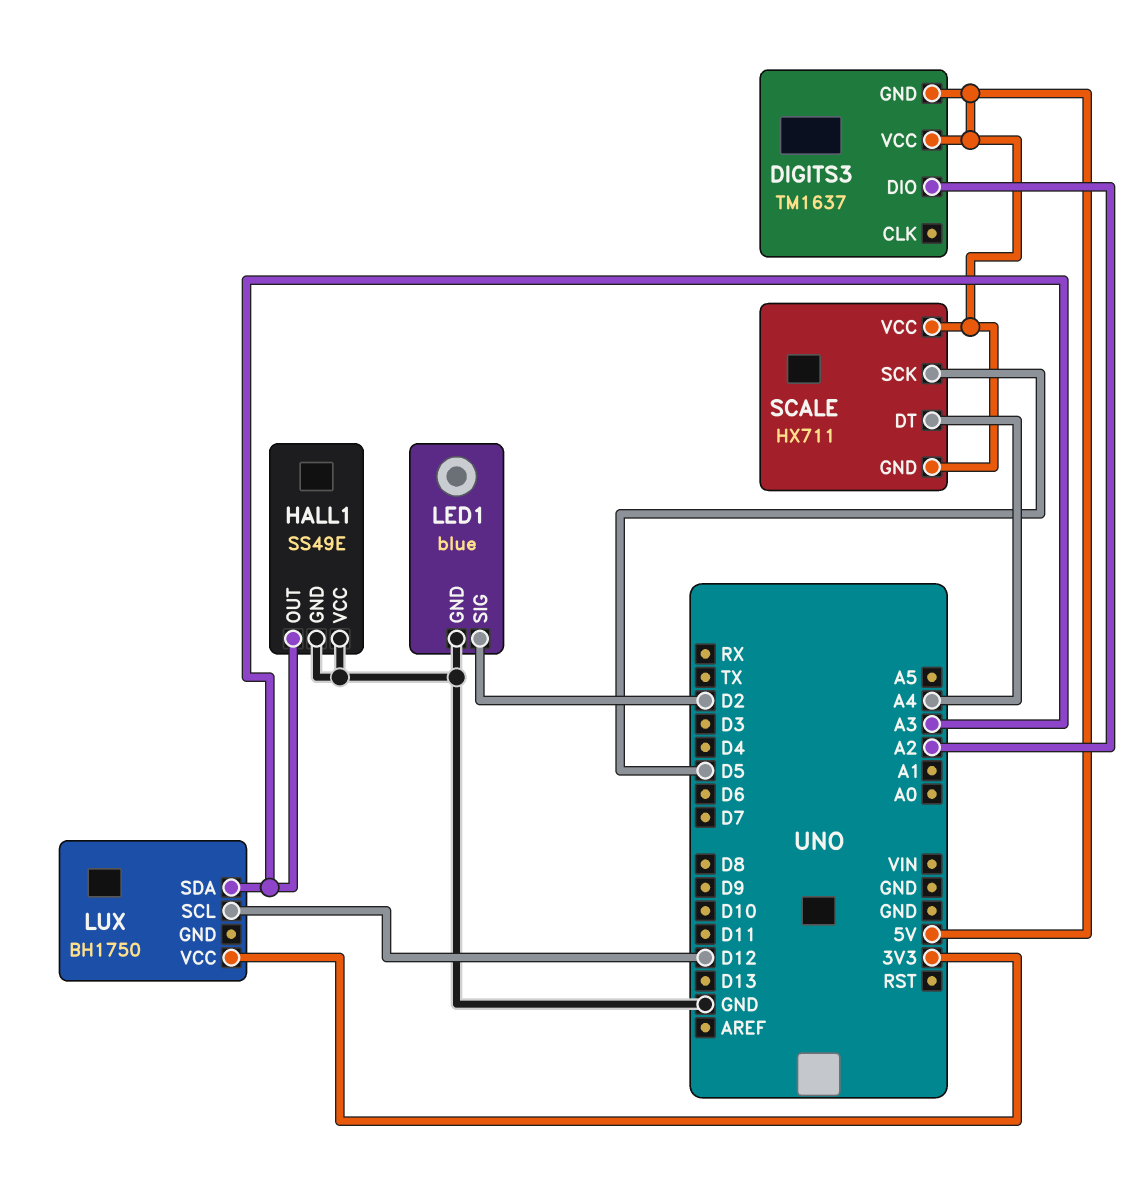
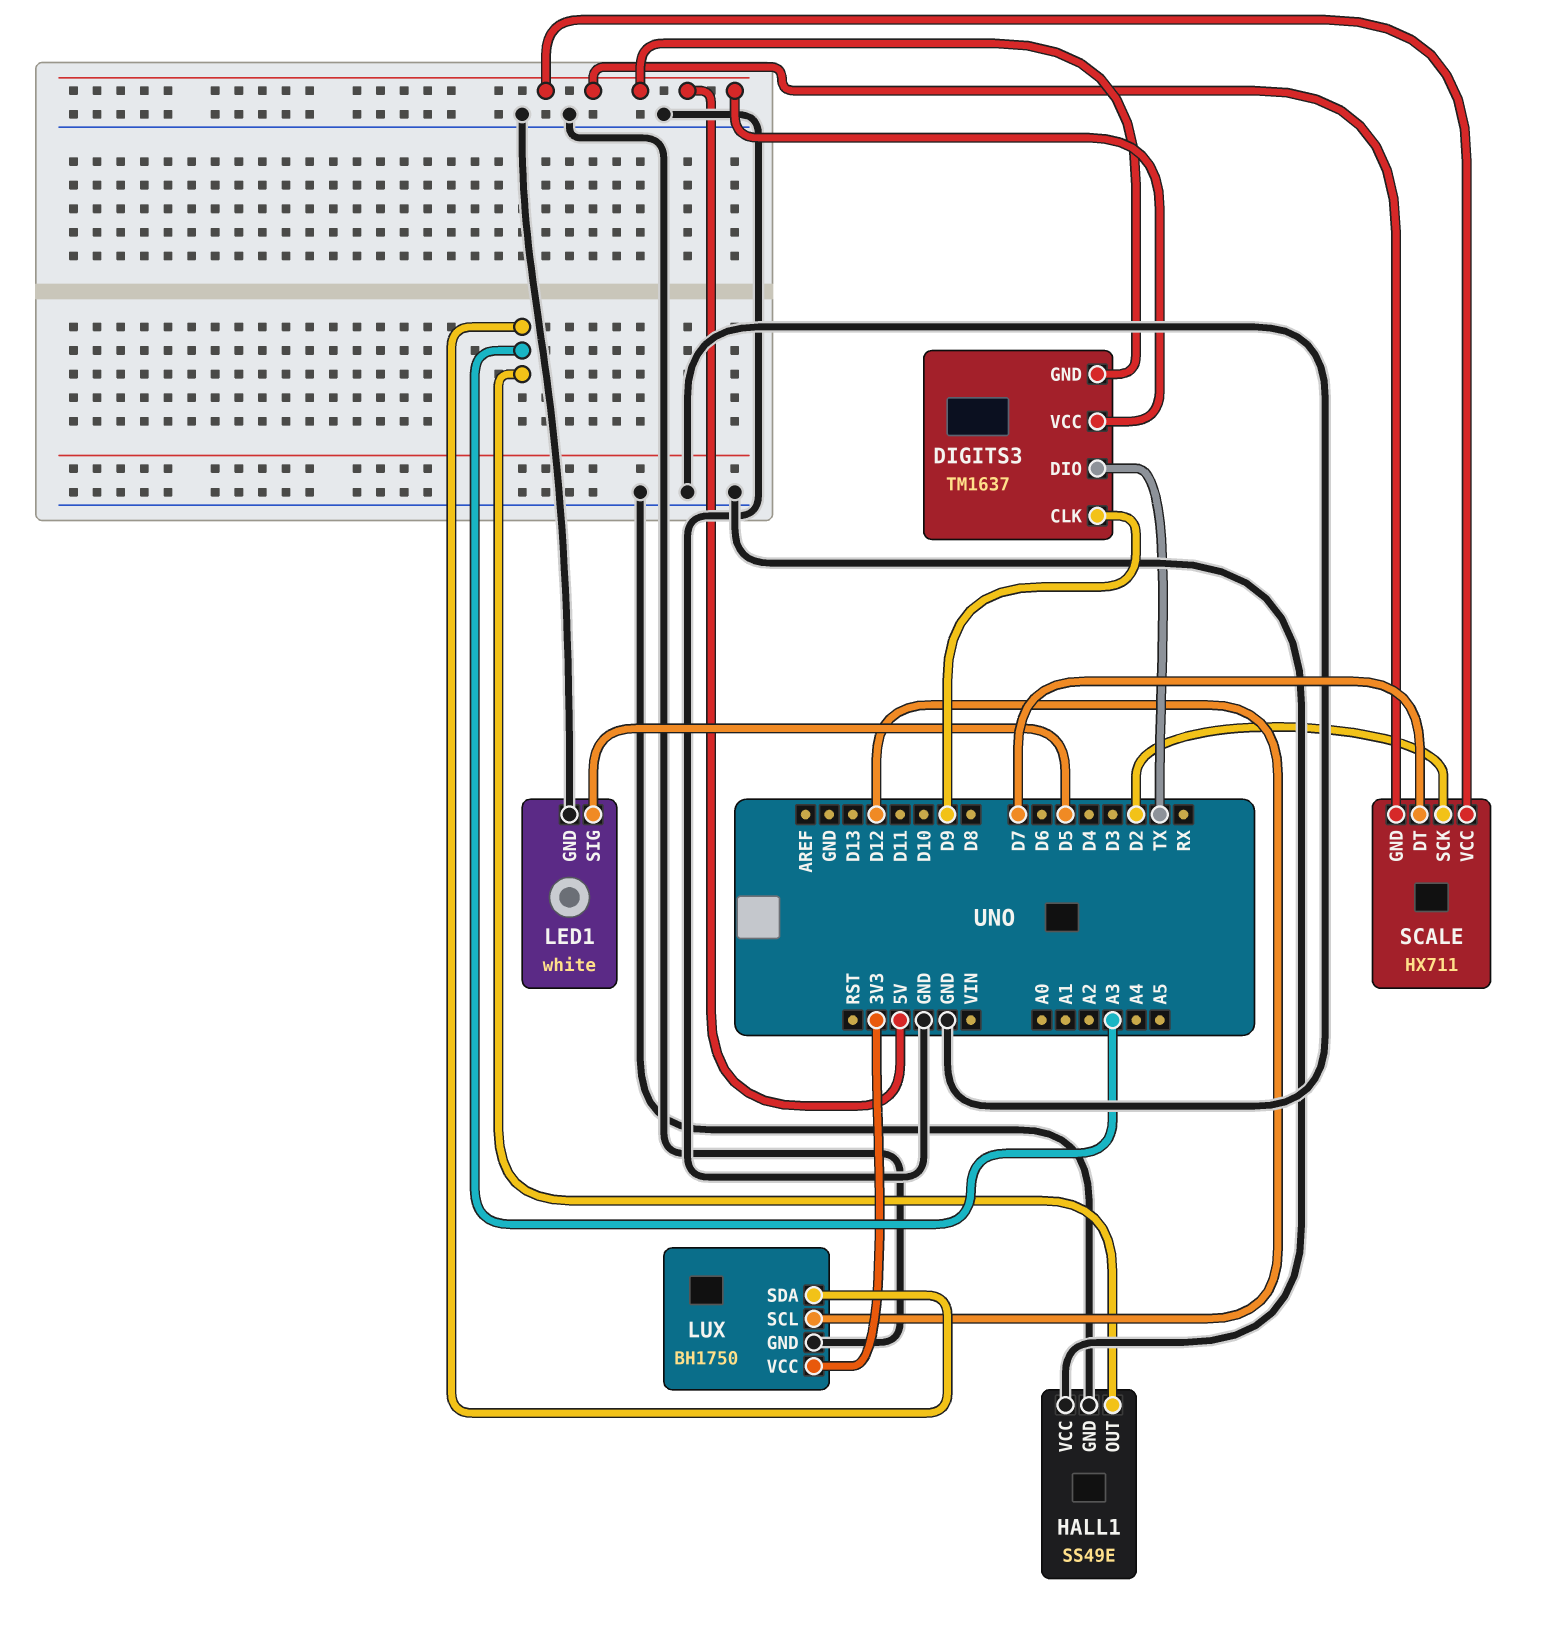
DIGITS3 pin CLK: none -> D9
DIGITS3 pin DIO: A2 -> TX
LED1: blue -> white
LED1 pin SIG: D2 -> D5
LUX pin GND: none -> GND
SCALE pin DT: A4 -> D7
SCALE pin SCK: D5 -> D2

